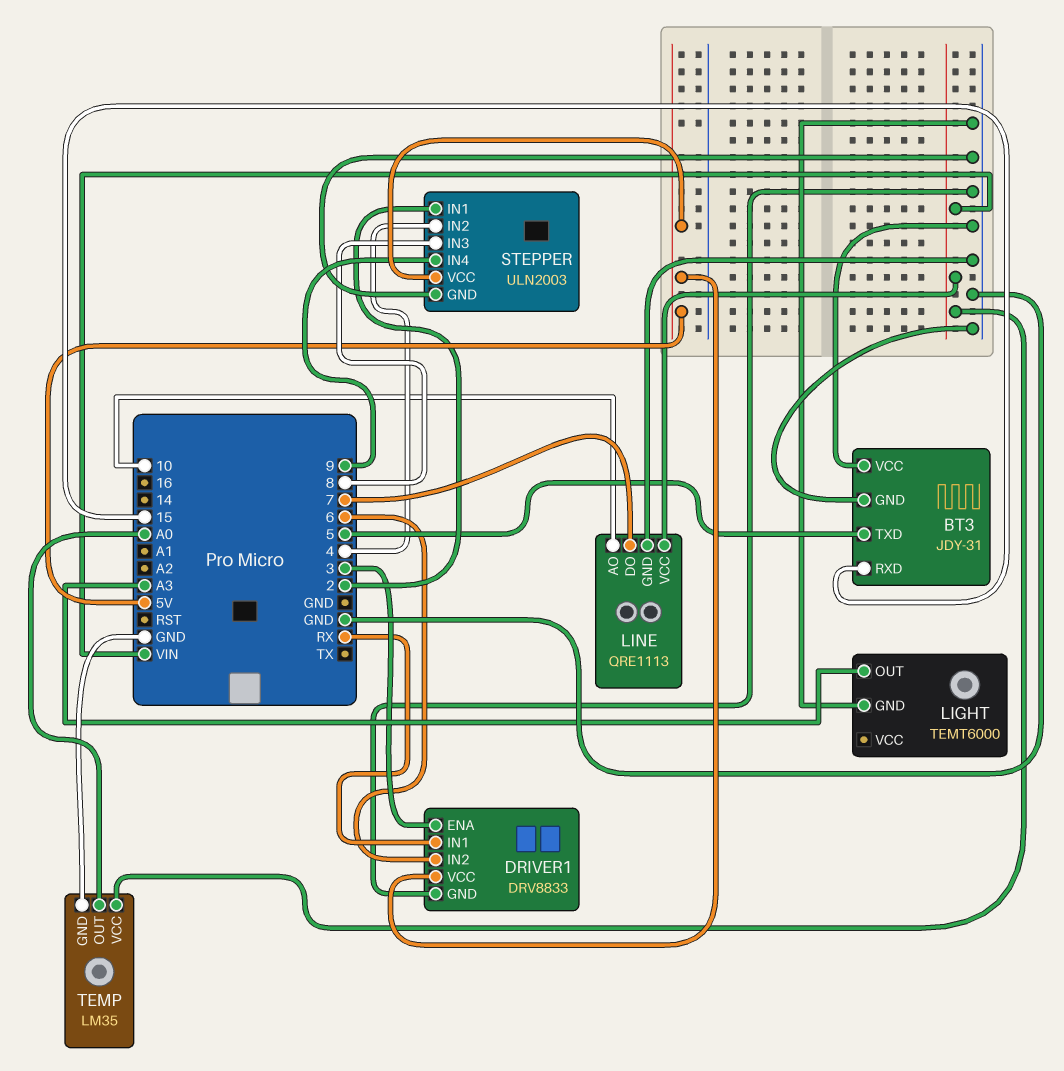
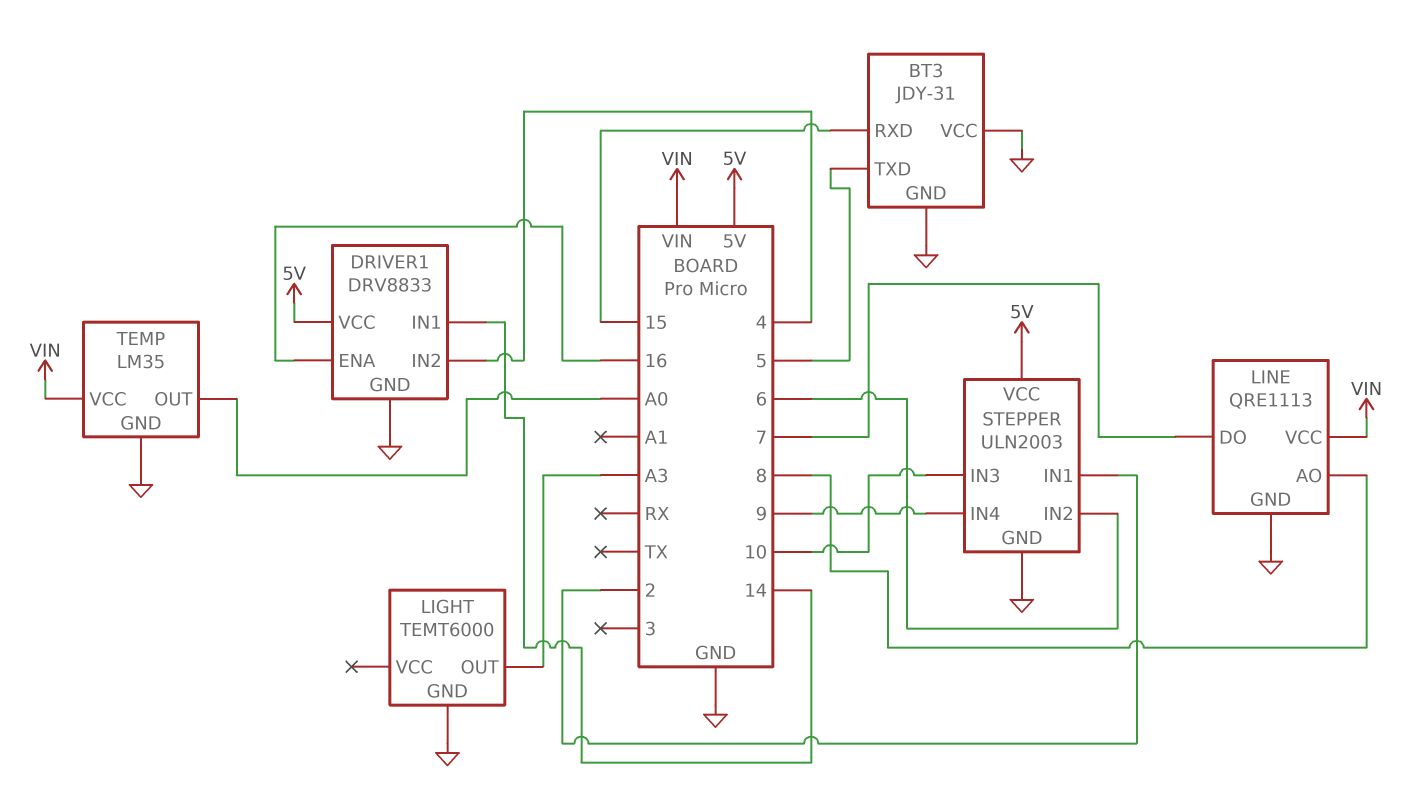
DRIVER1 pin ENA: 3 -> 16
DRIVER1 pin IN1: RX -> 14
DRIVER1 pin IN2: 6 -> 4
LINE pin AO: 10 -> 8
STEPPER pin IN2: 4 -> 6
STEPPER pin IN3: 8 -> 10

